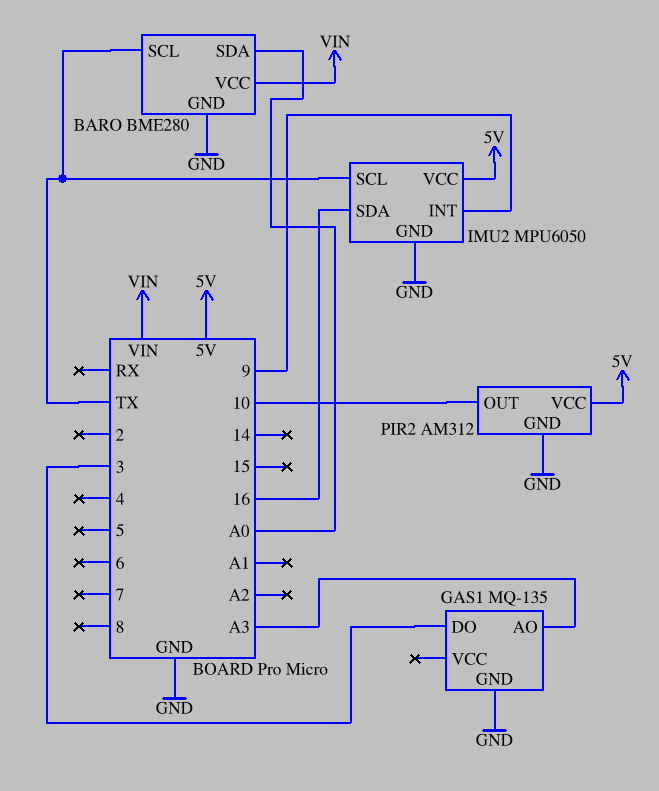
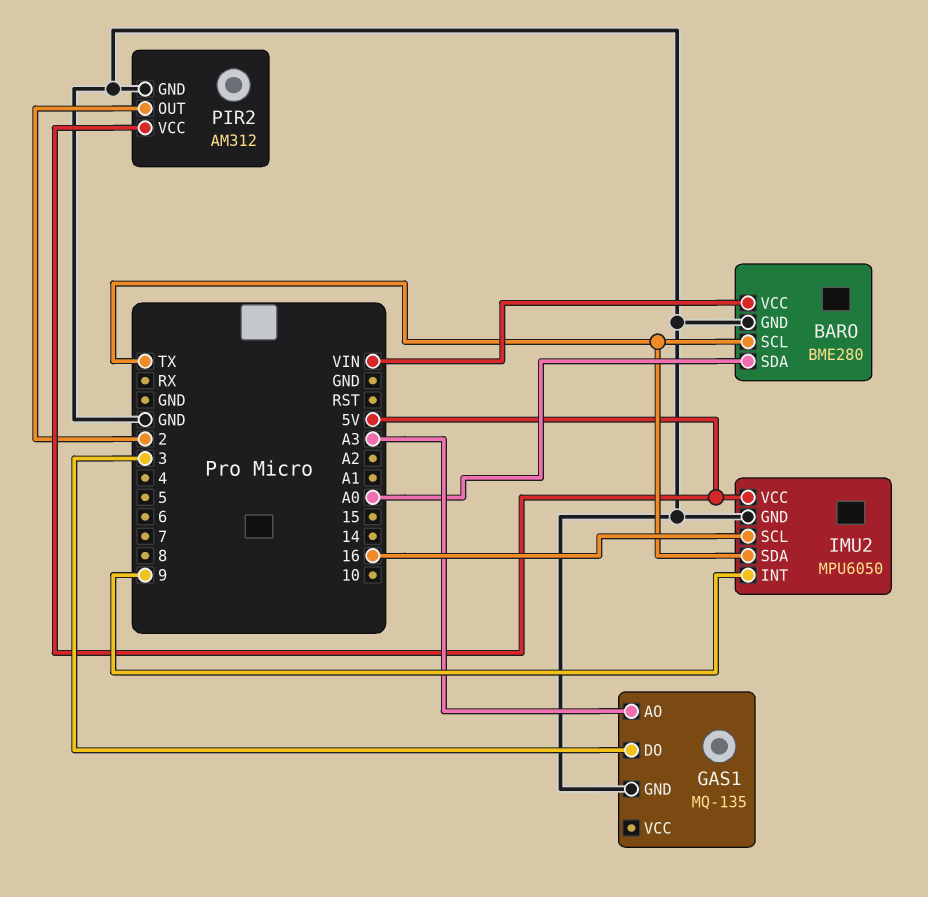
IMU2 pin SCL: TX -> 16
IMU2 pin SDA: 16 -> TX
PIR2 pin OUT: 10 -> 2

